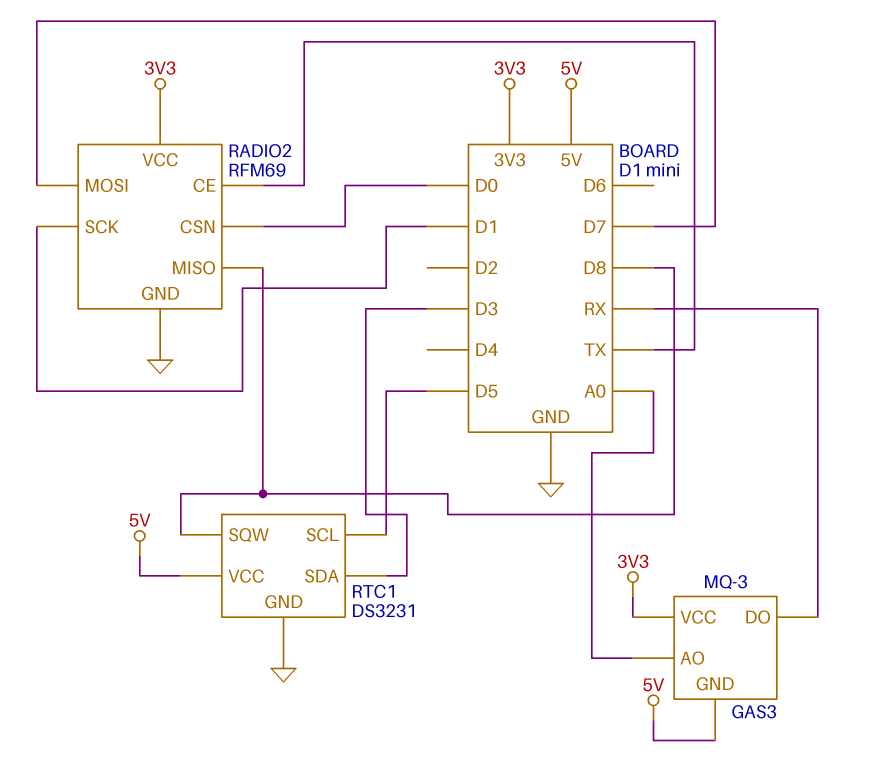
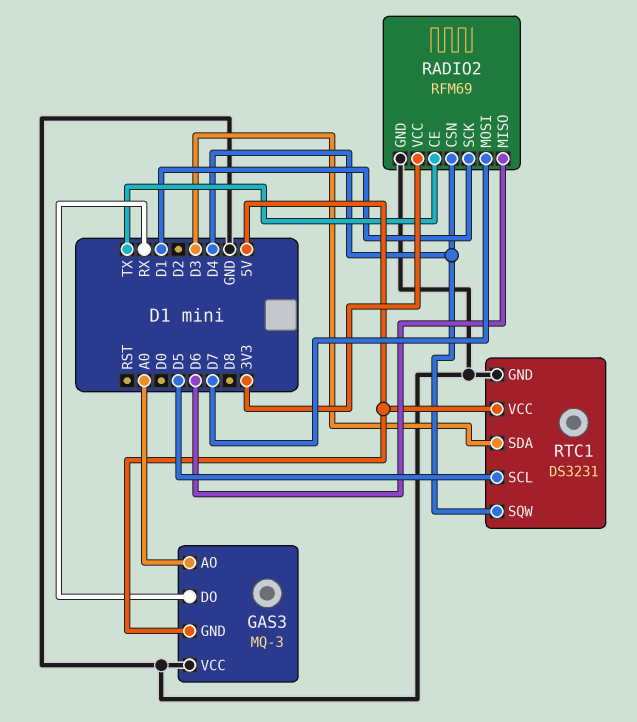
GAS3 pin VCC: 3V3 -> GND
RADIO2 pin CSN: D0 -> D4
RADIO2 pin MISO: D8 -> D6
RTC1 pin SQW: D8 -> D4

